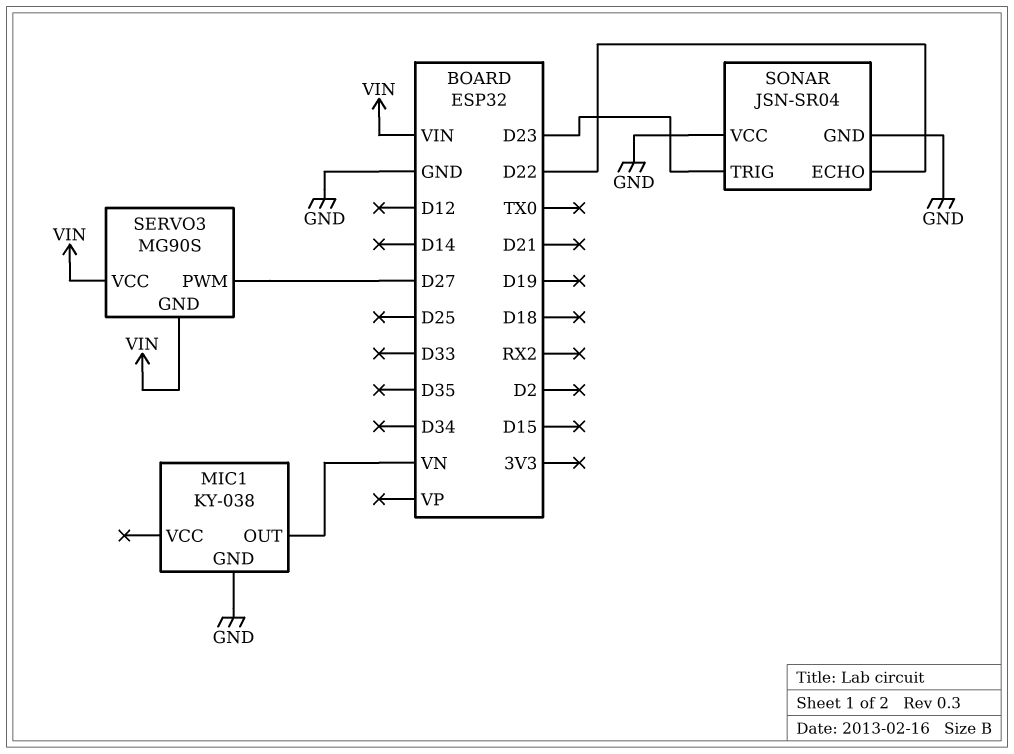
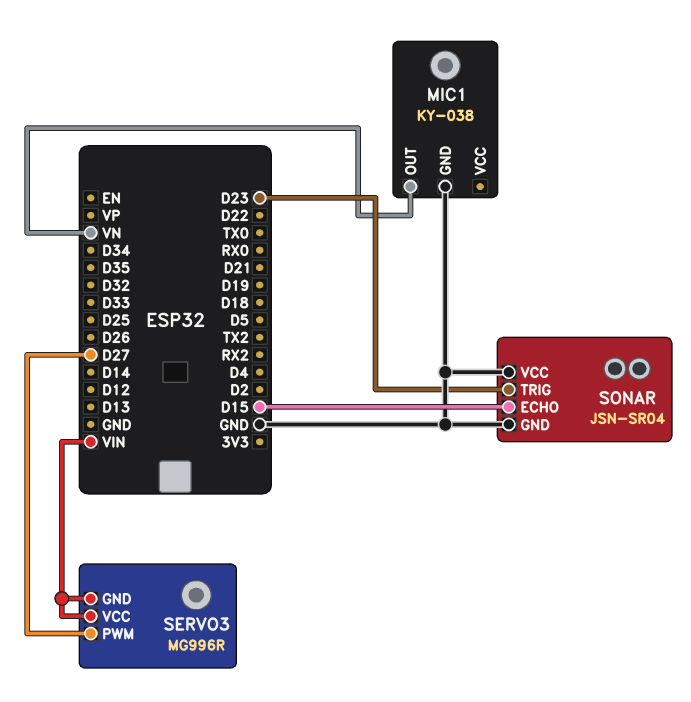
SERVO3: MG90S -> MG996R
SONAR pin ECHO: D22 -> D15

